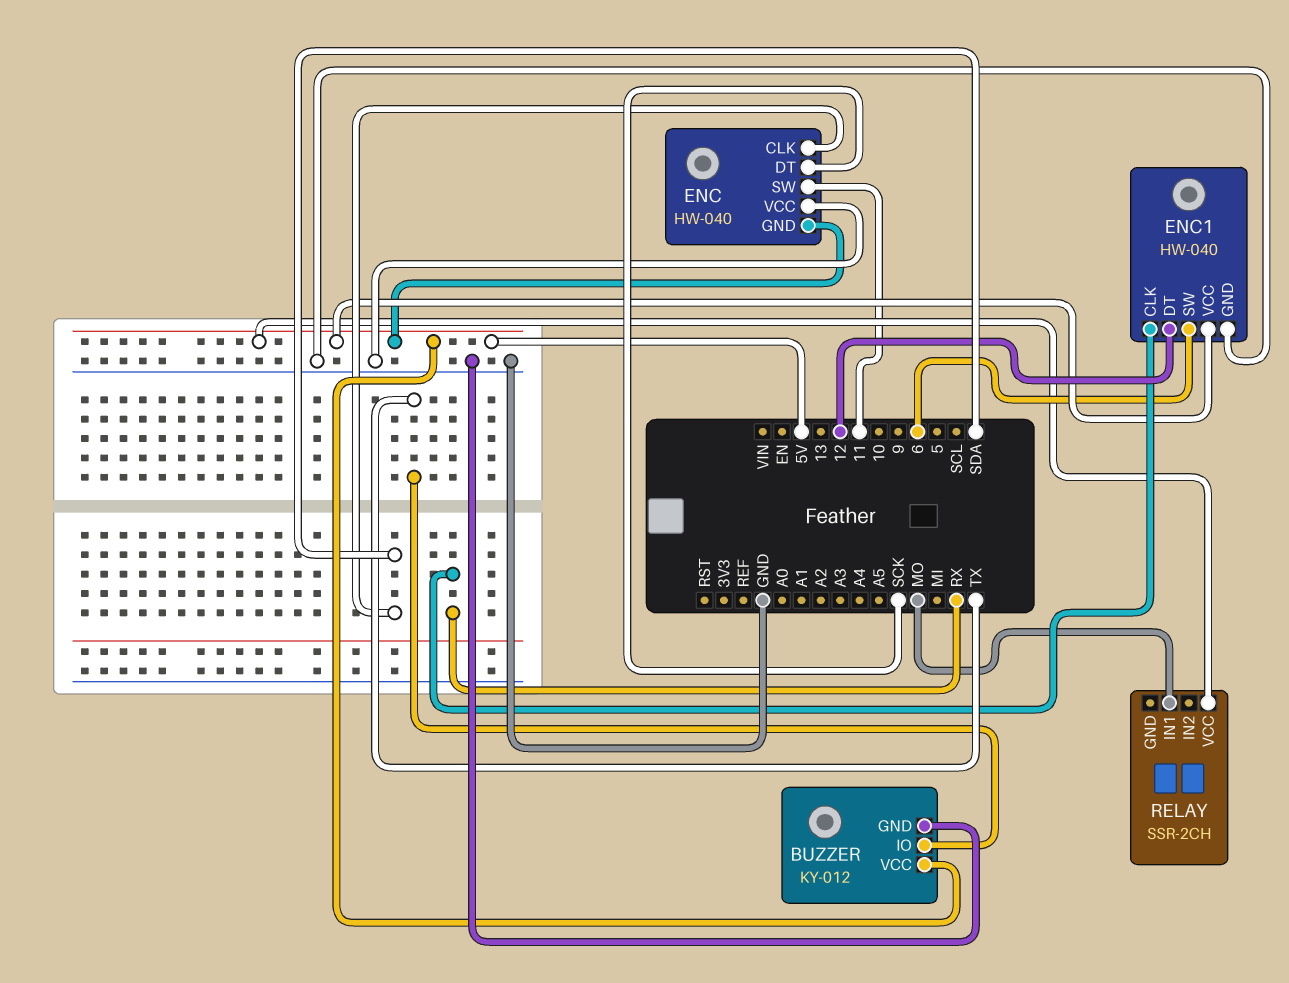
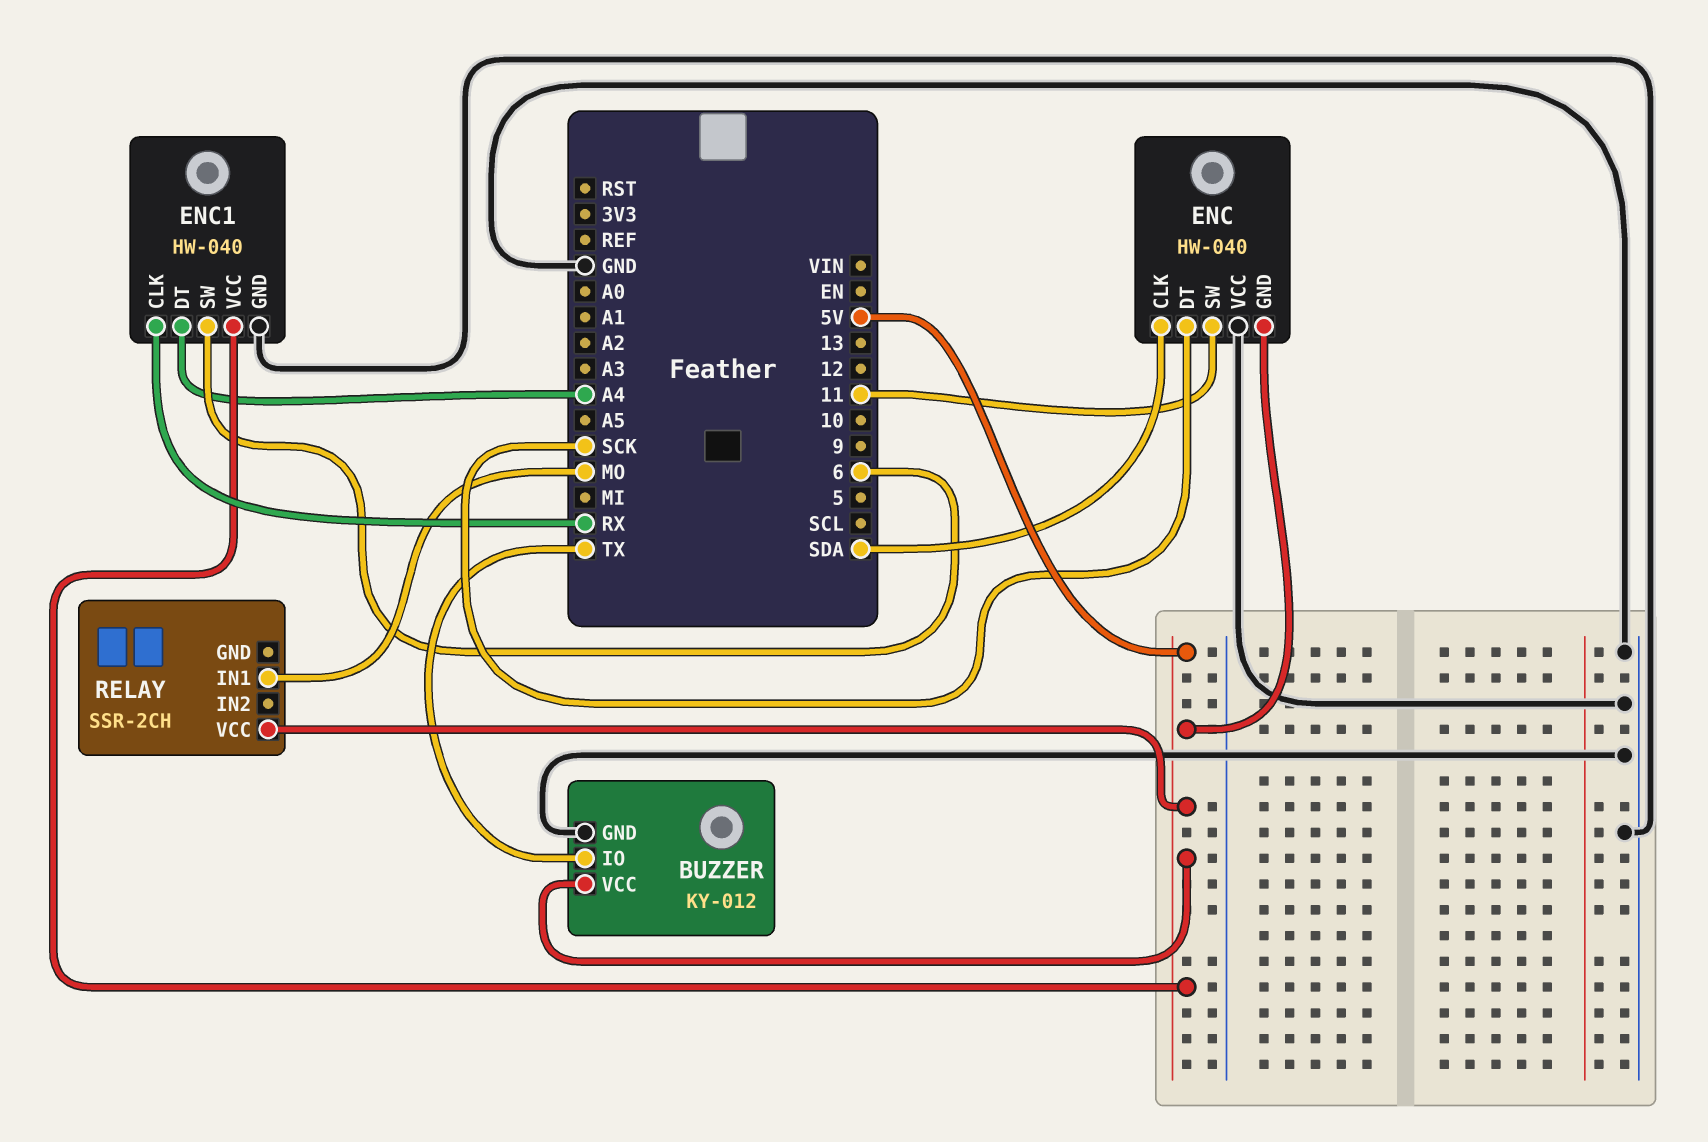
ENC1 pin DT: 12 -> A4

